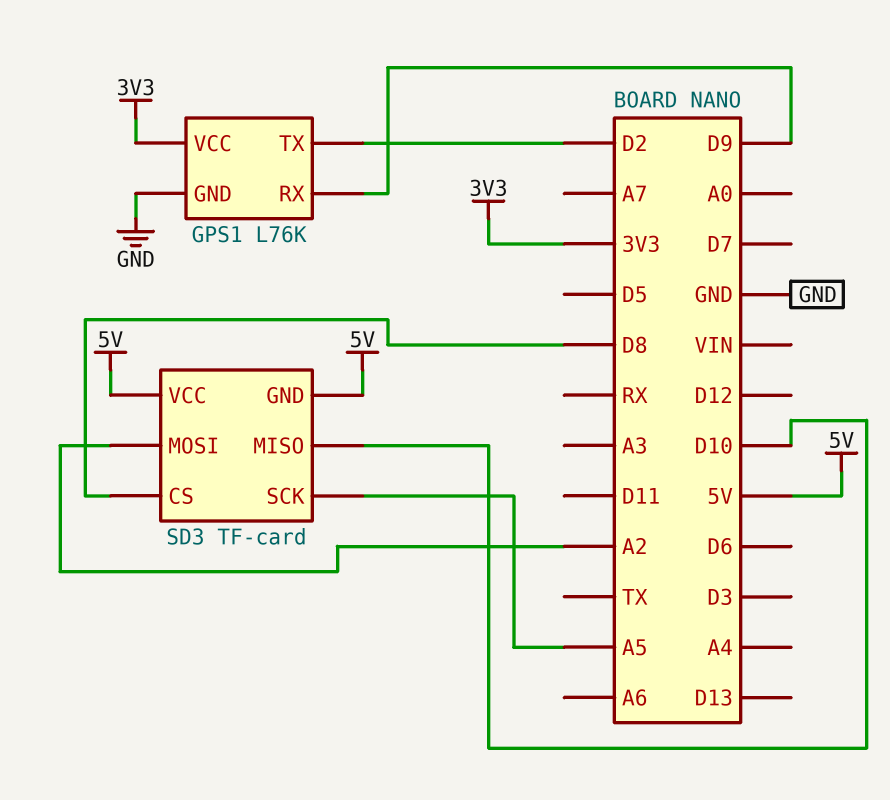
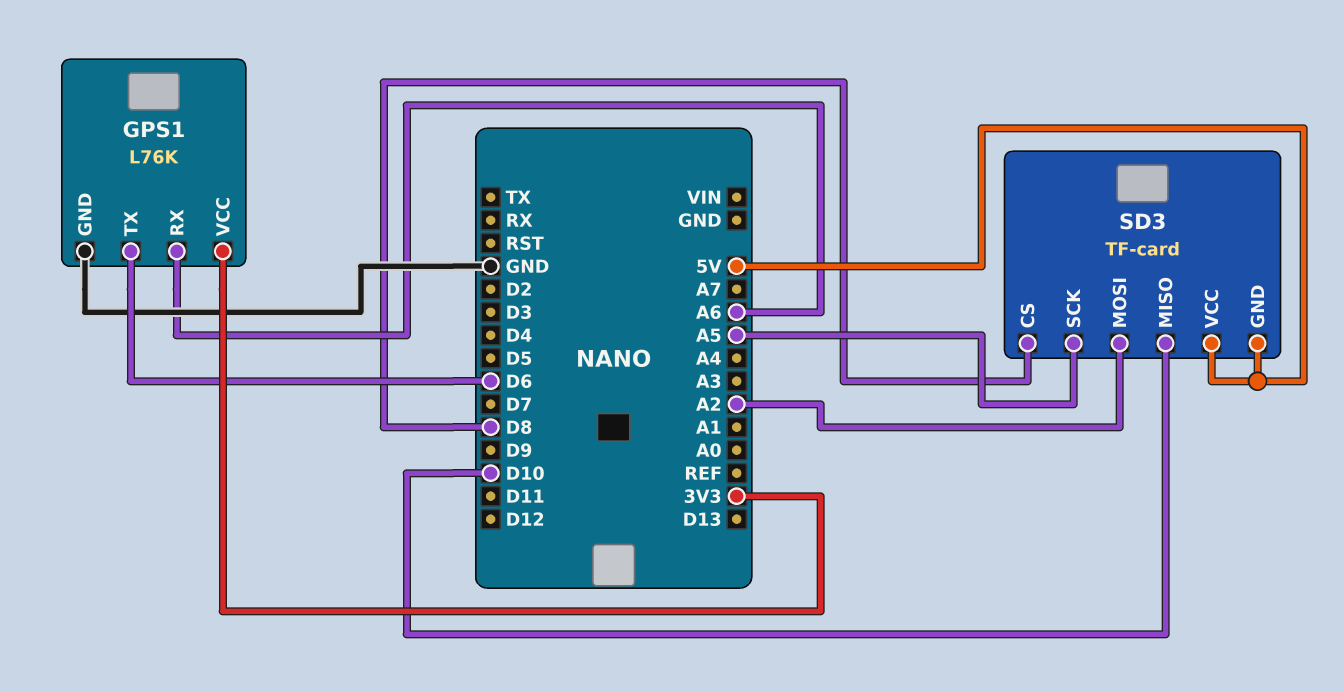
GPS1 pin RX: D9 -> A6
GPS1 pin TX: D2 -> D6

